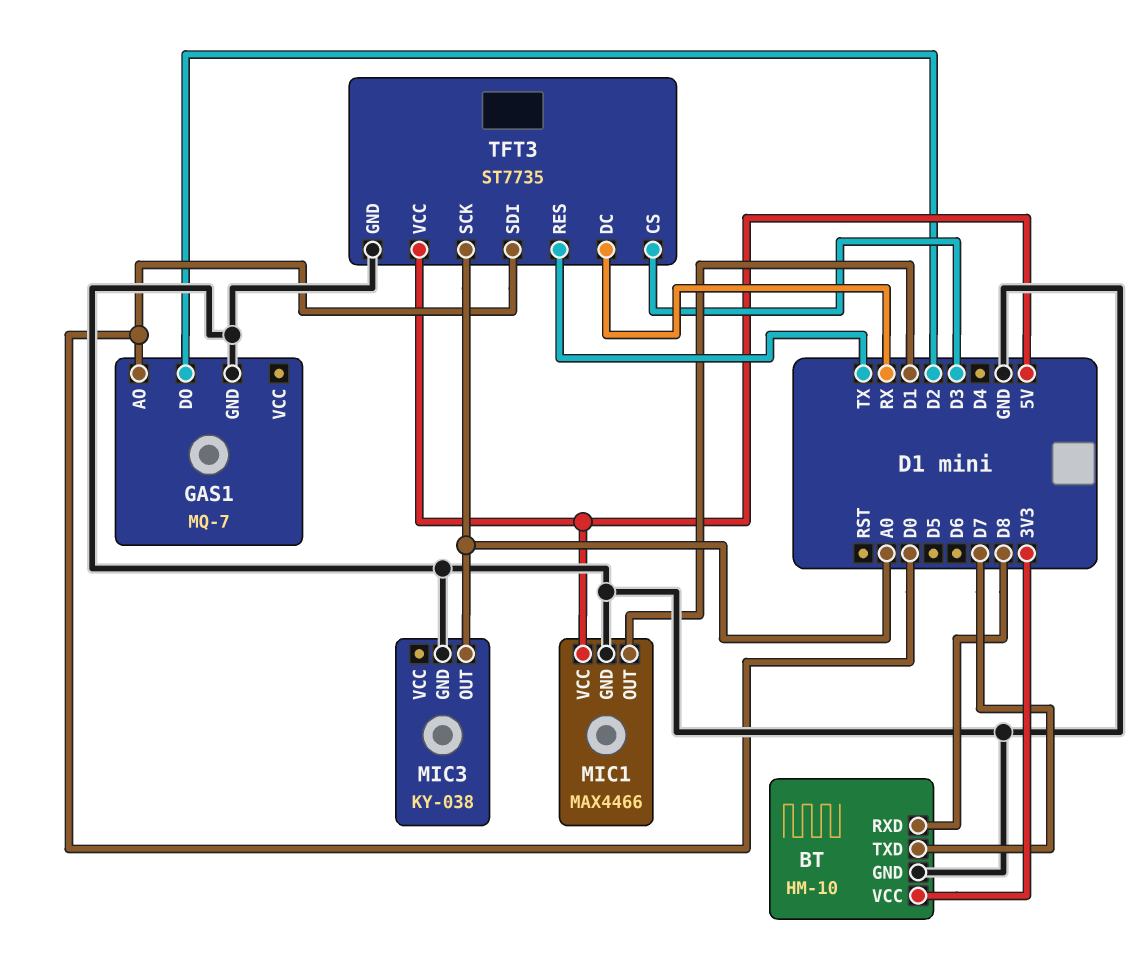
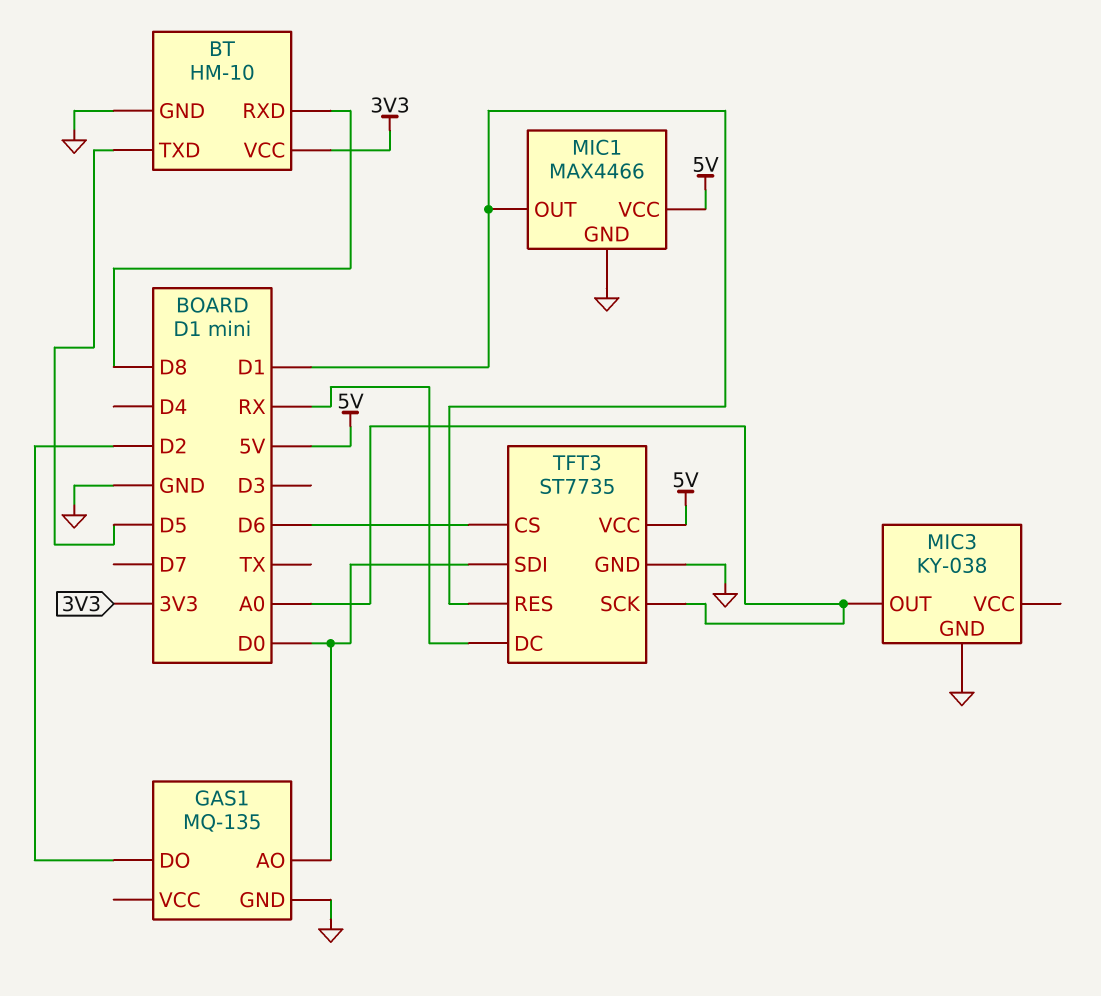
BT pin TXD: D7 -> D5
GAS1: MQ-7 -> MQ-135
TFT3 pin CS: D3 -> D6
TFT3 pin RES: TX -> D1

